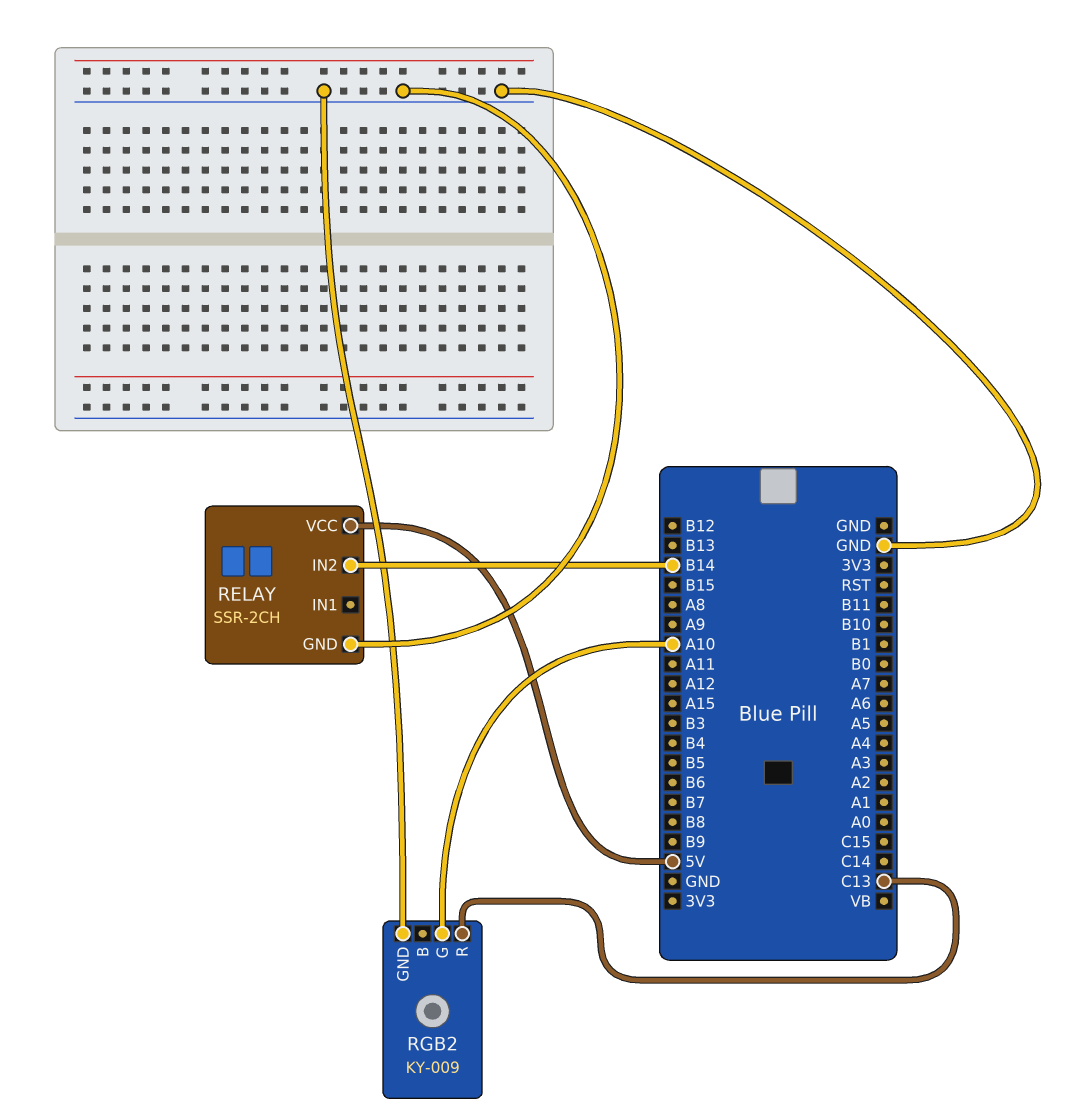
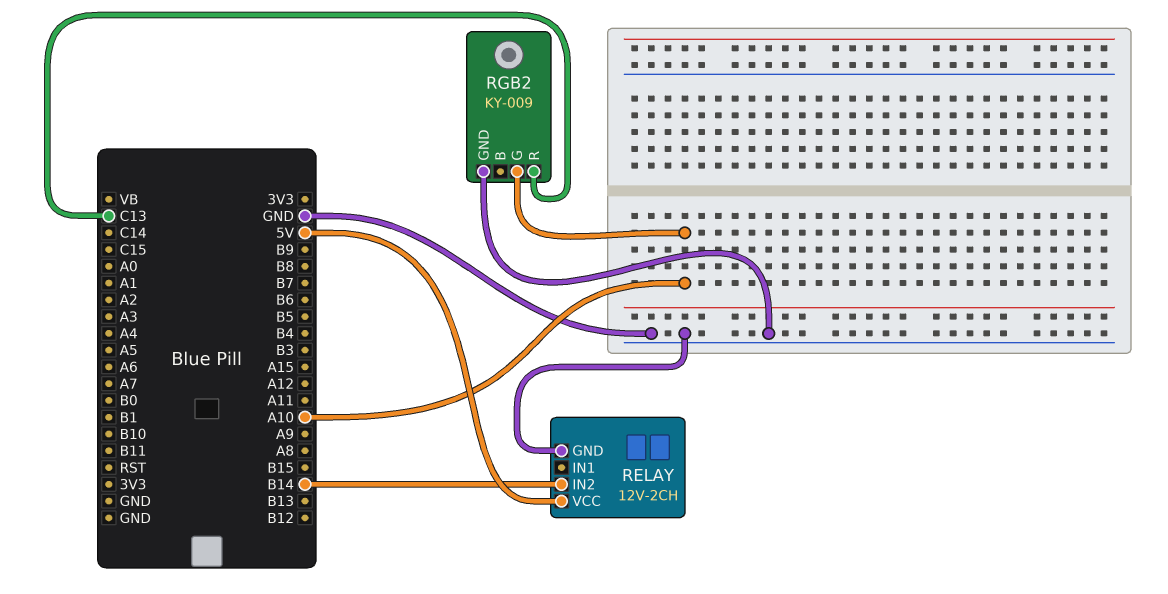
RELAY: SSR-2CH -> 12V-2CH

